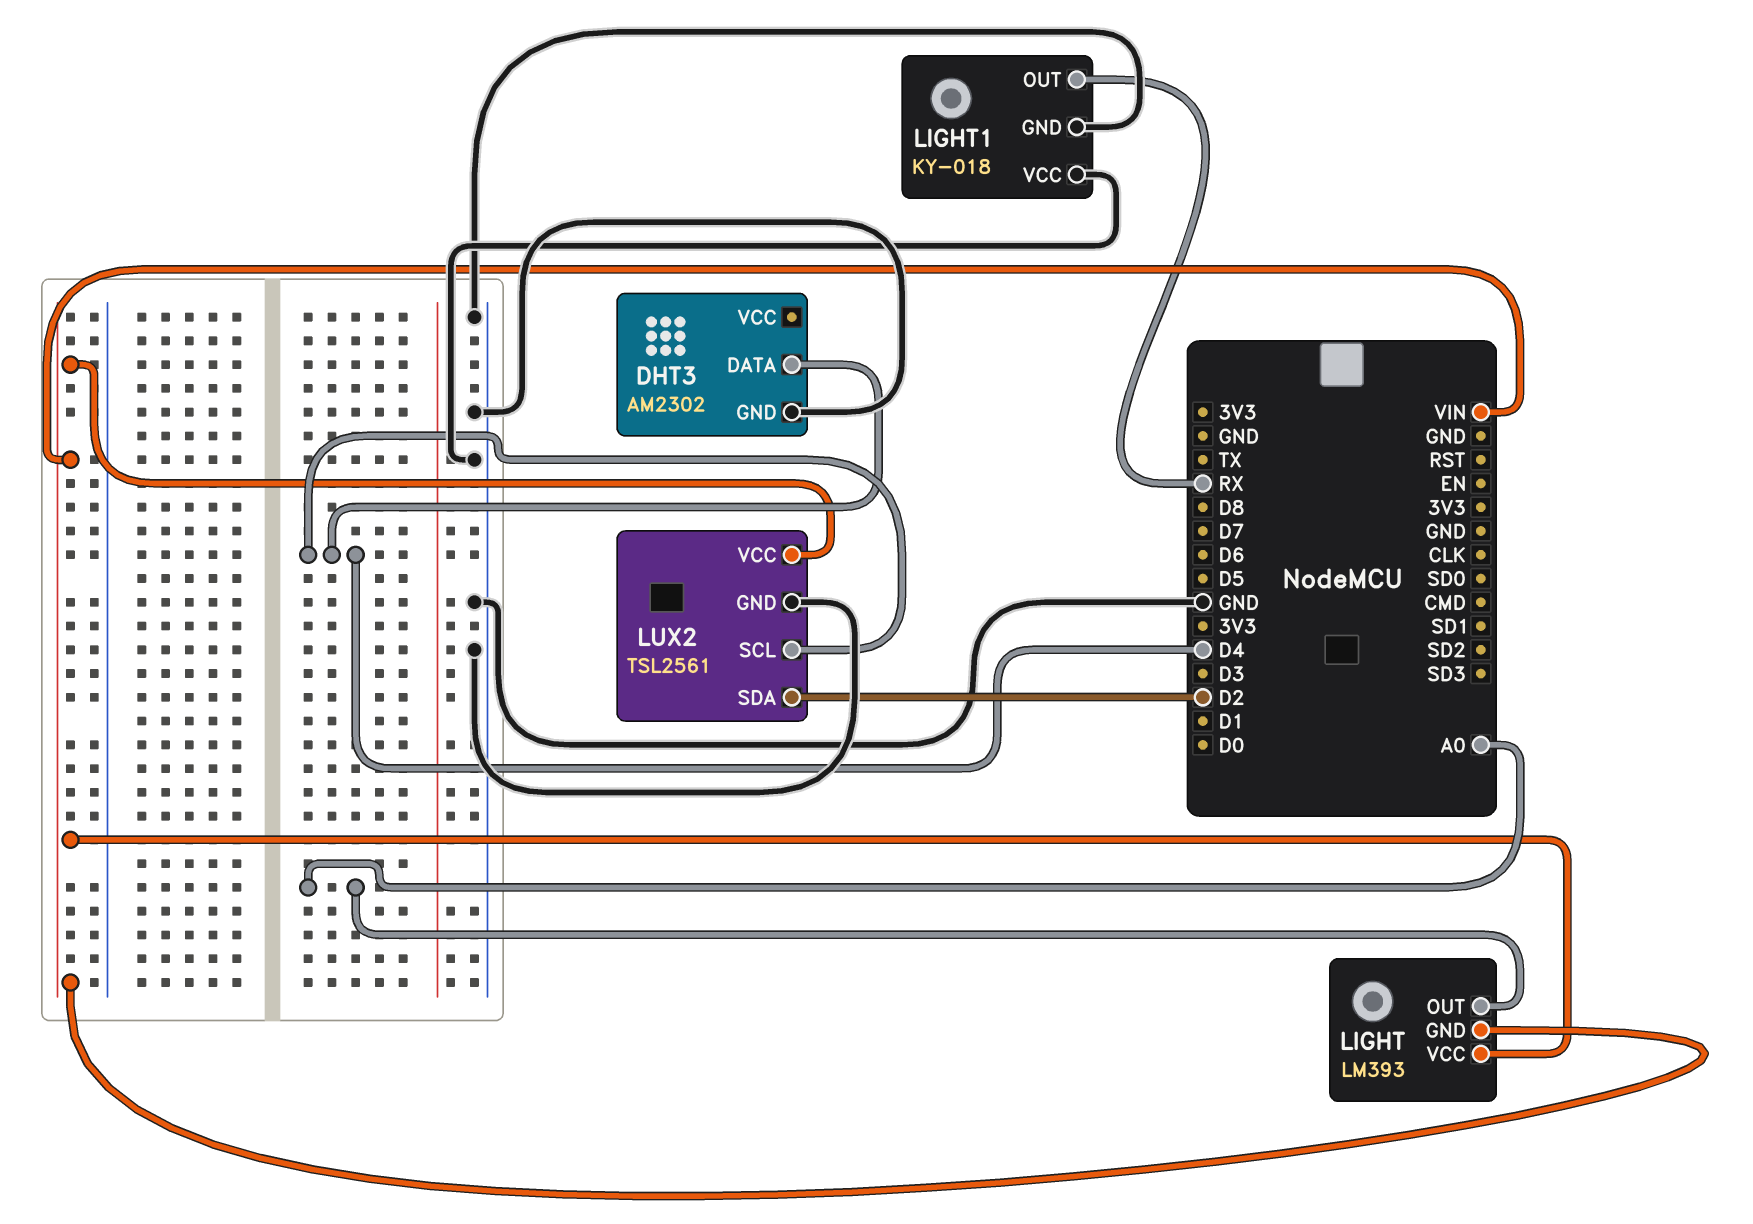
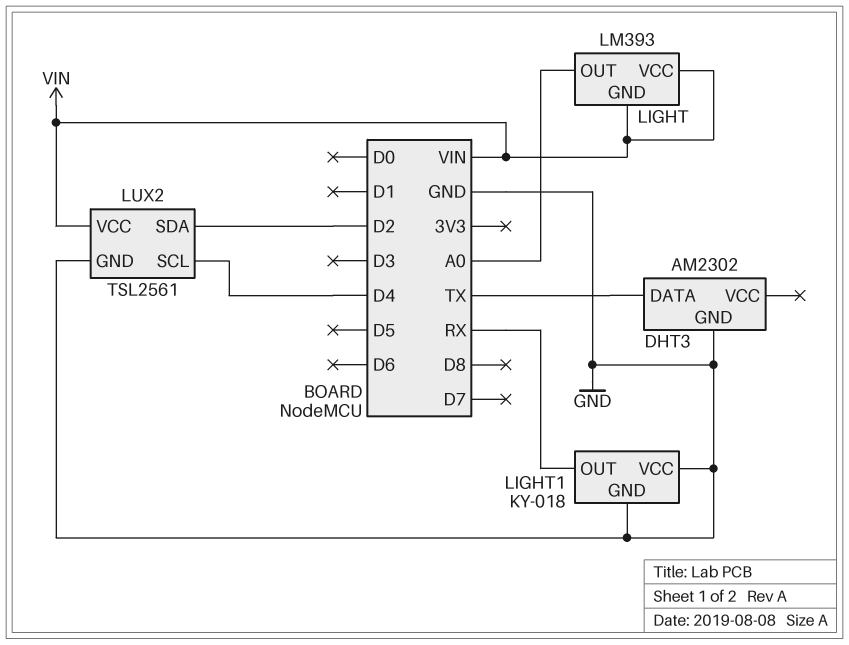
DHT3 pin DATA: D4 -> TX

